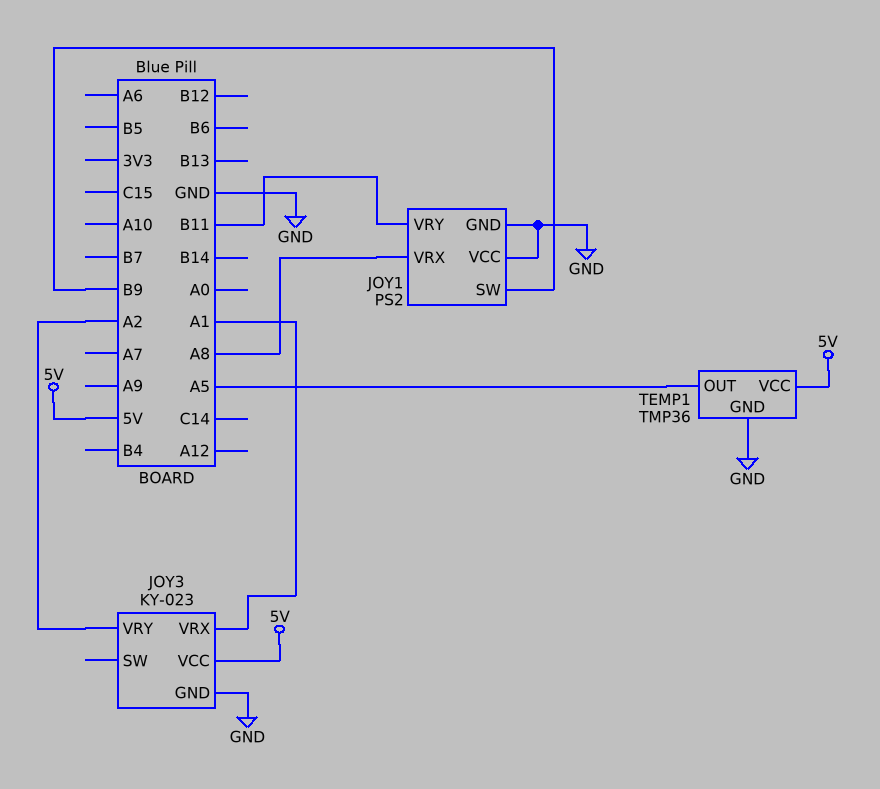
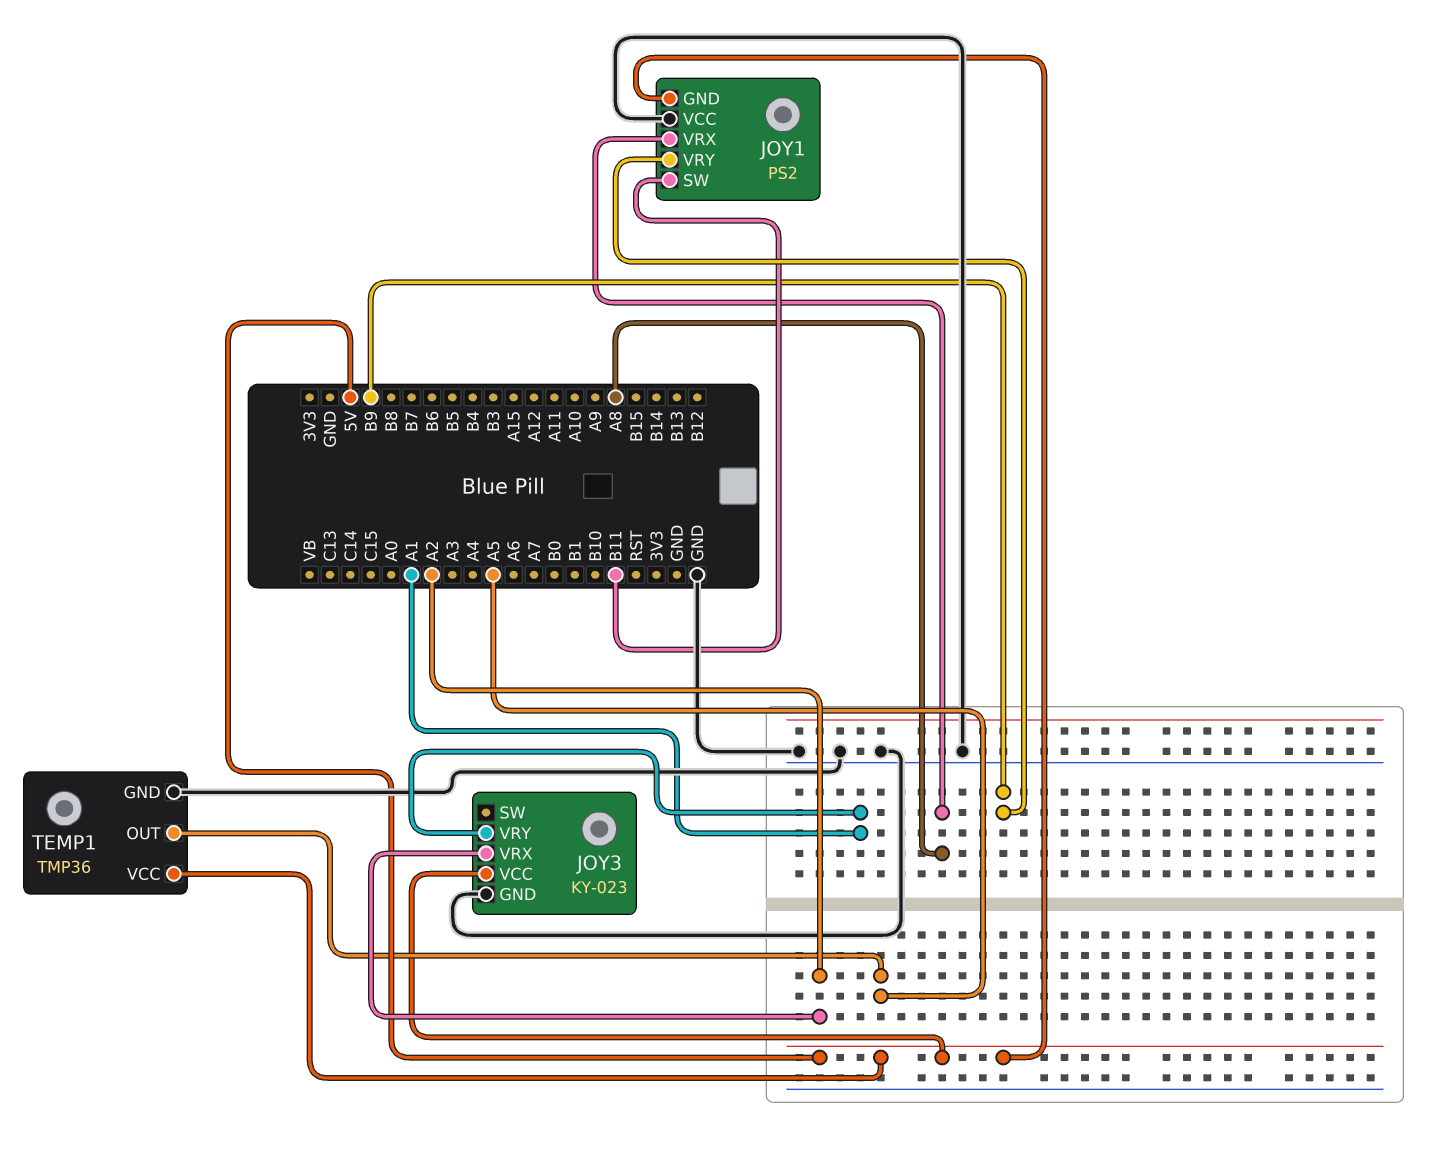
JOY1 pin GND: GND -> 5V
JOY1 pin SW: B9 -> B11
JOY1 pin VRY: B11 -> B9
JOY3 pin VRX: A1 -> A2
JOY3 pin VRY: A2 -> A1

